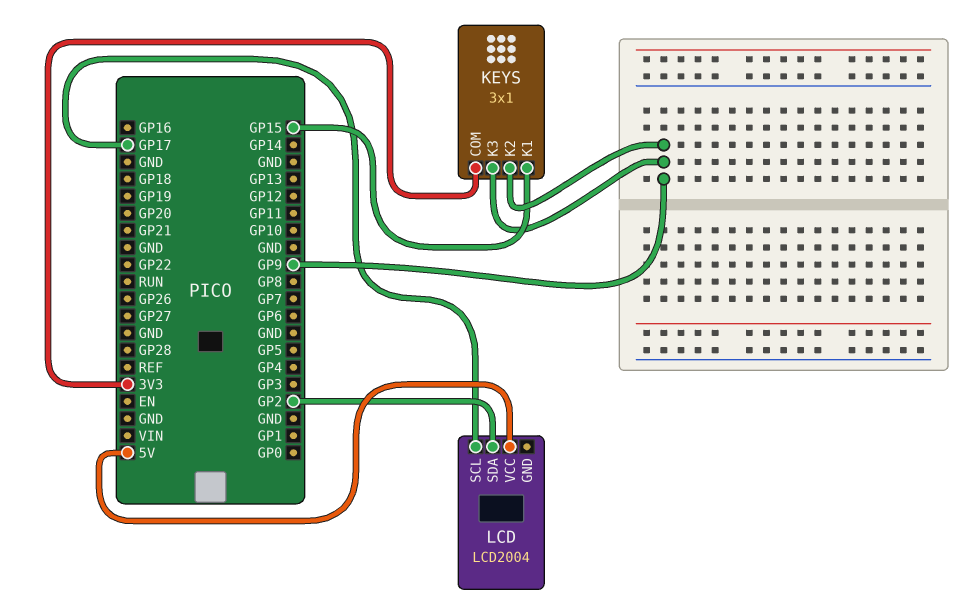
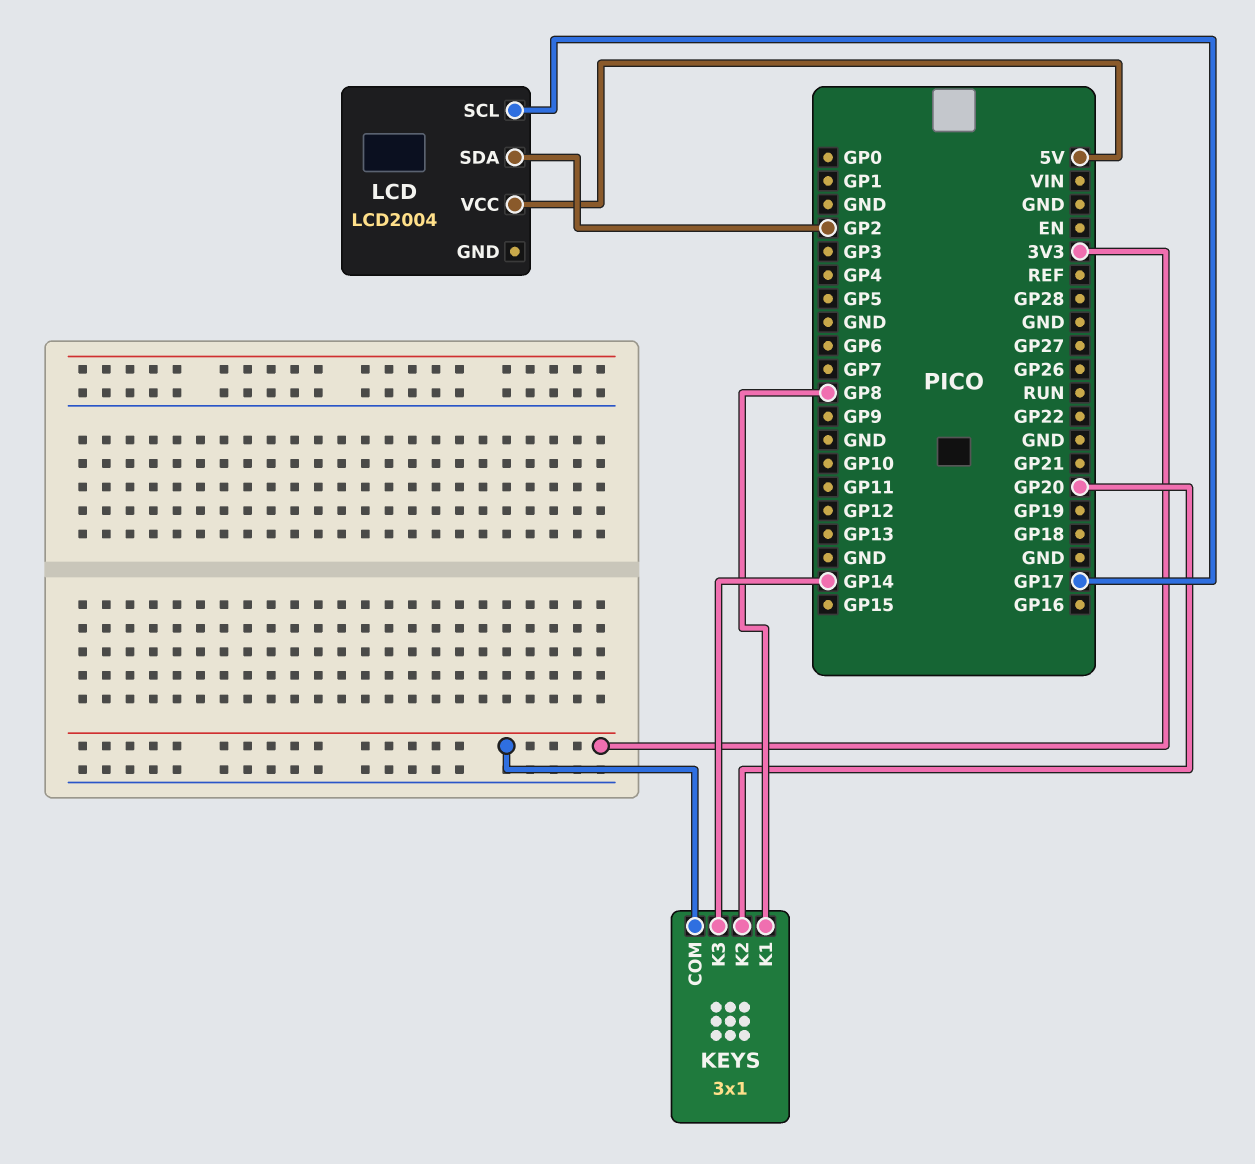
KEYS pin K1: GP15 -> GP8
KEYS pin K2: GP9 -> GP20
KEYS pin K3: GP9 -> GP14

